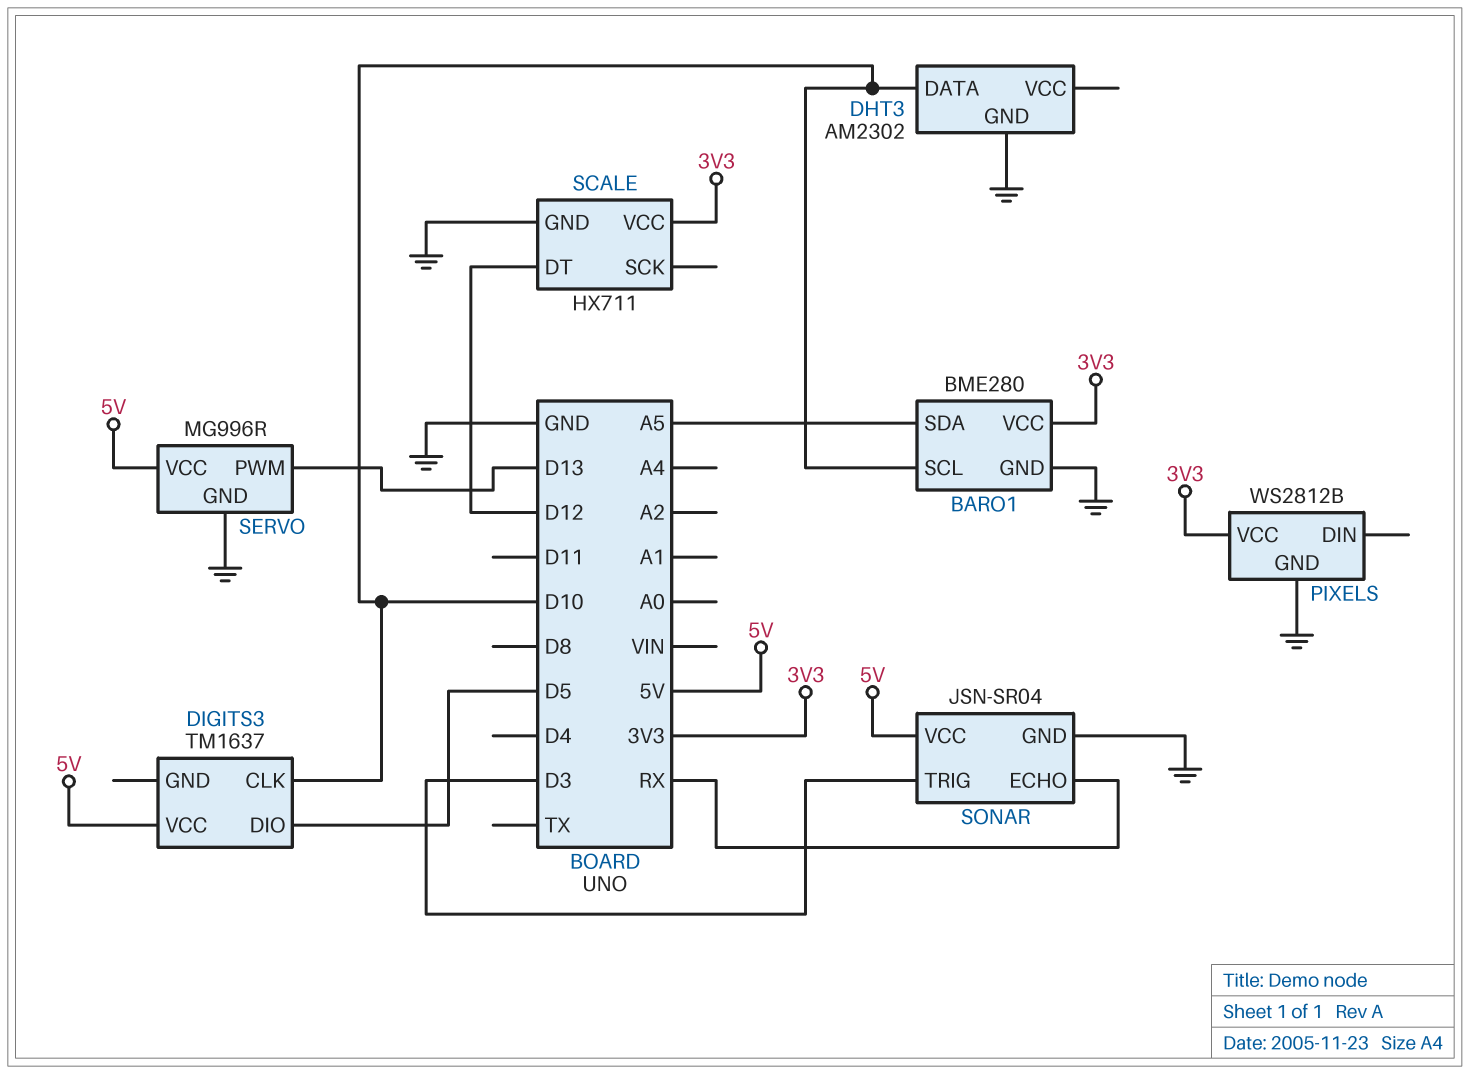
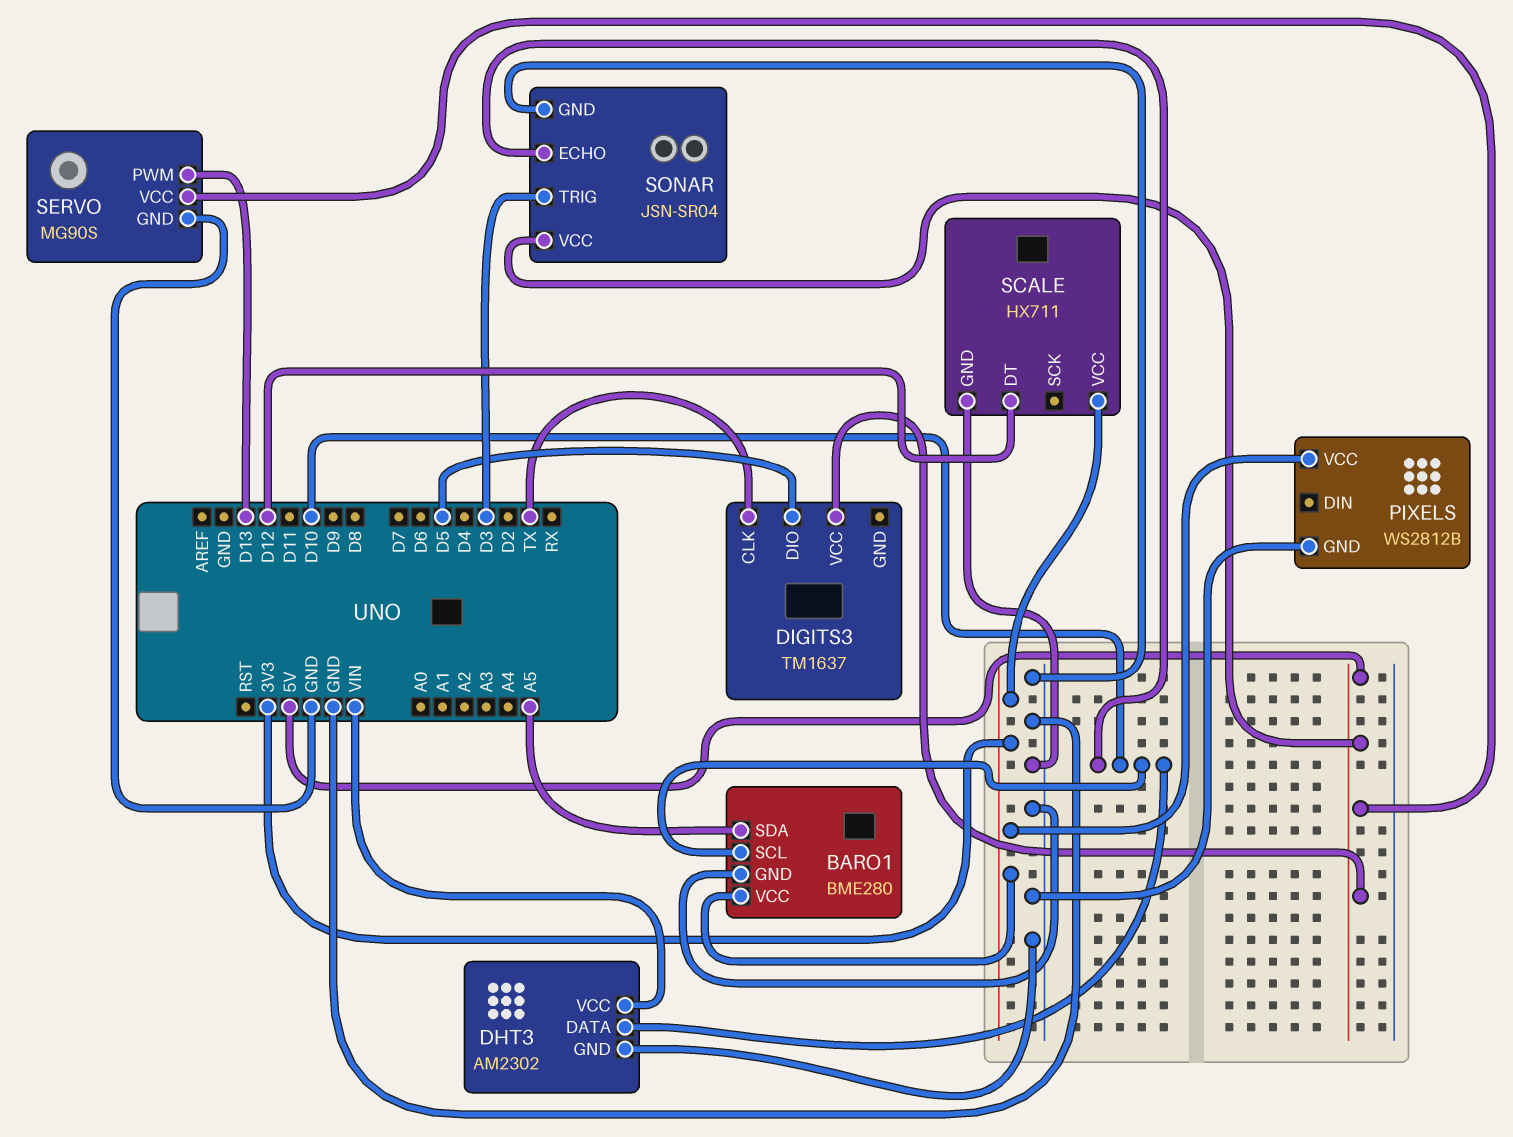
DHT3 pin VCC: none -> VIN
DIGITS3 pin CLK: D10 -> TX
SERVO: MG996R -> MG90S
SONAR pin ECHO: RX -> D10

